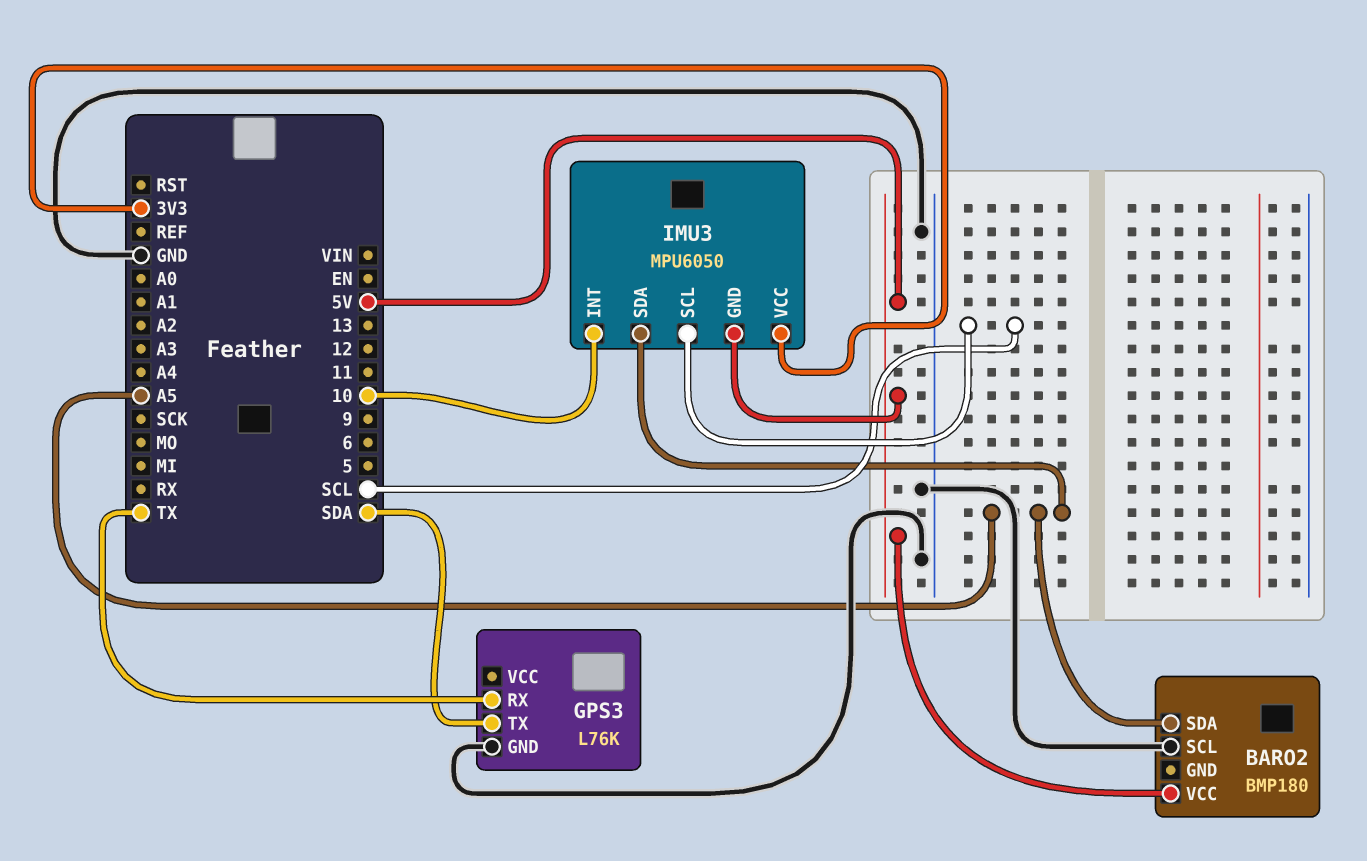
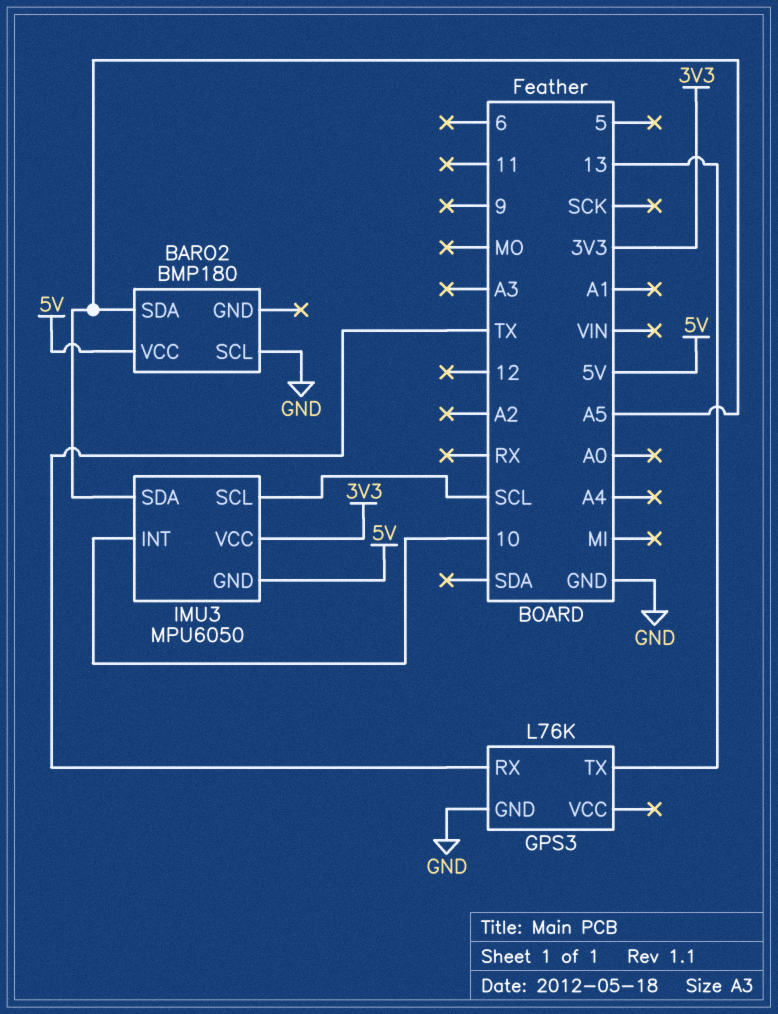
GPS3 pin TX: SDA -> 13

